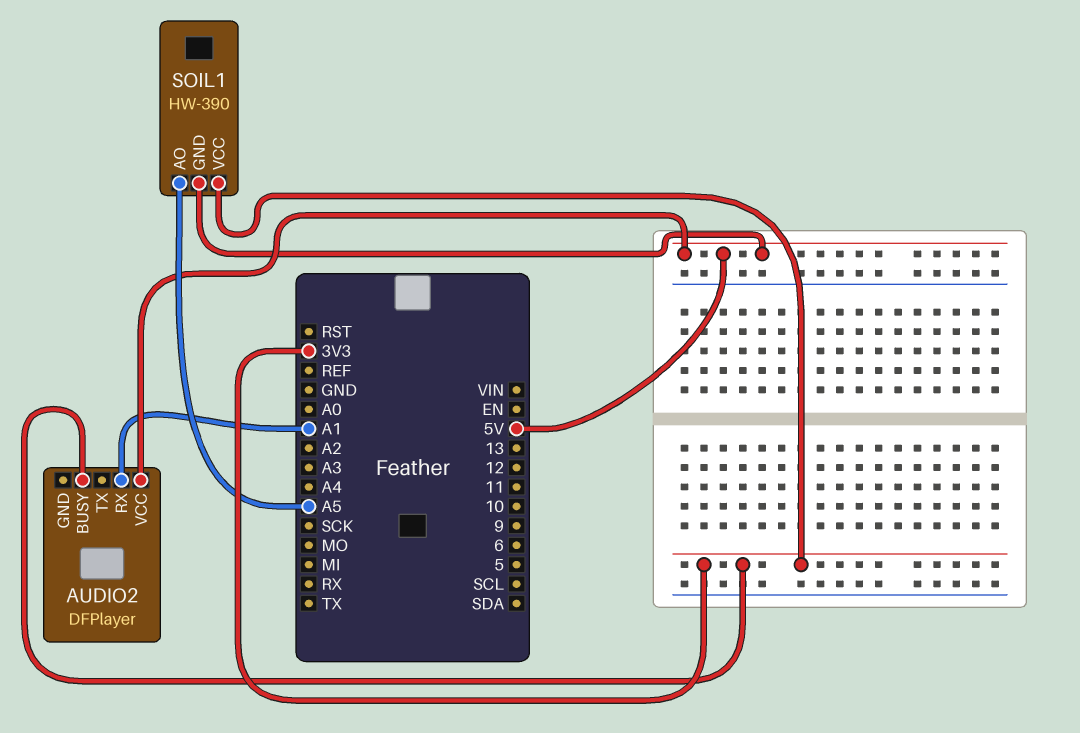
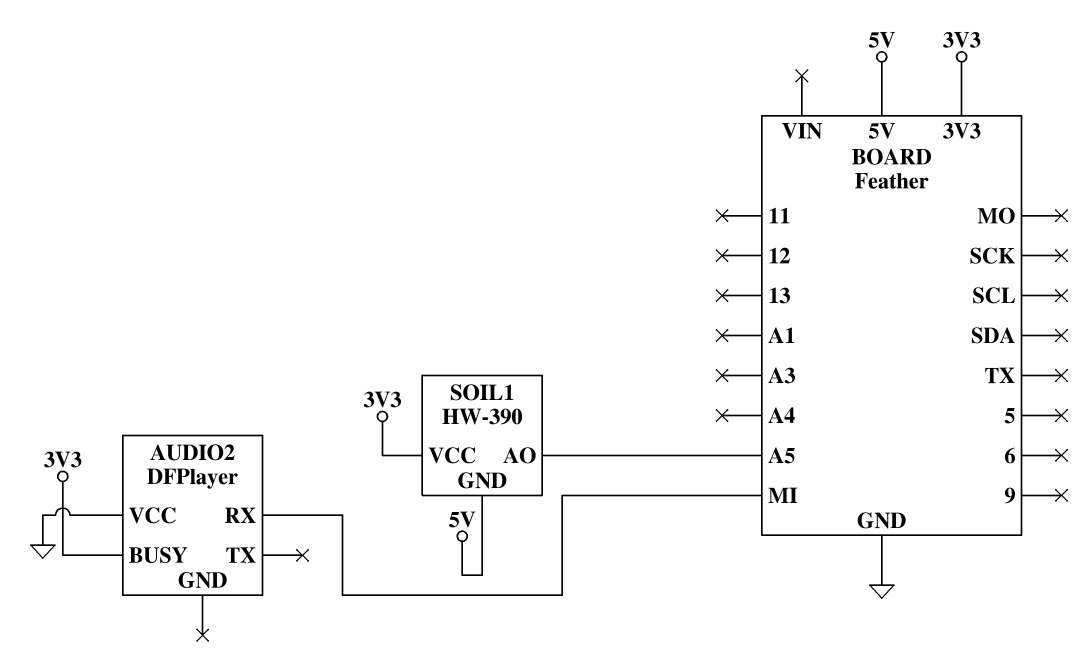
AUDIO2 pin RX: A1 -> MI
AUDIO2 pin VCC: 5V -> GND

